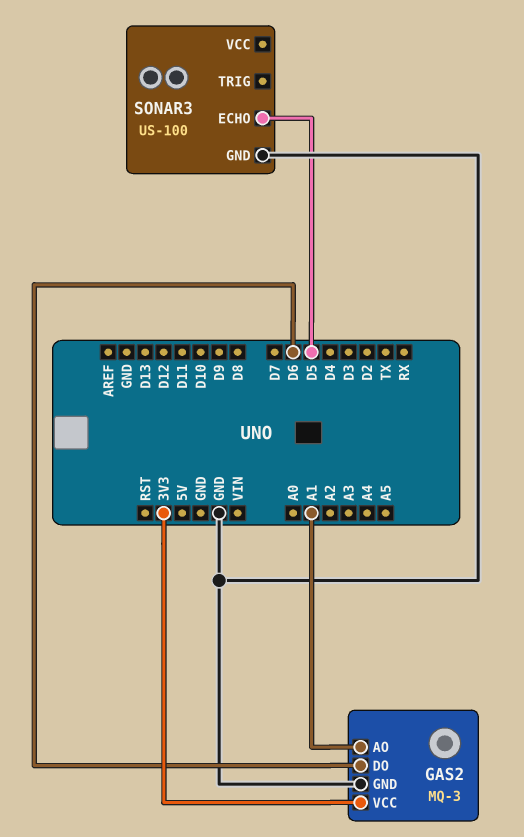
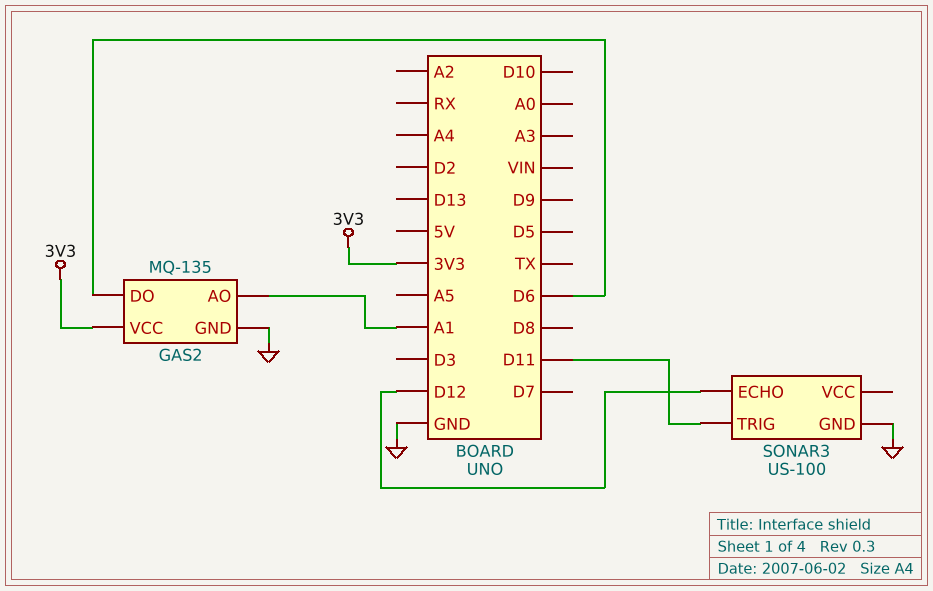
GAS2: MQ-3 -> MQ-135
SONAR3 pin ECHO: D5 -> D12
SONAR3 pin TRIG: none -> D11

